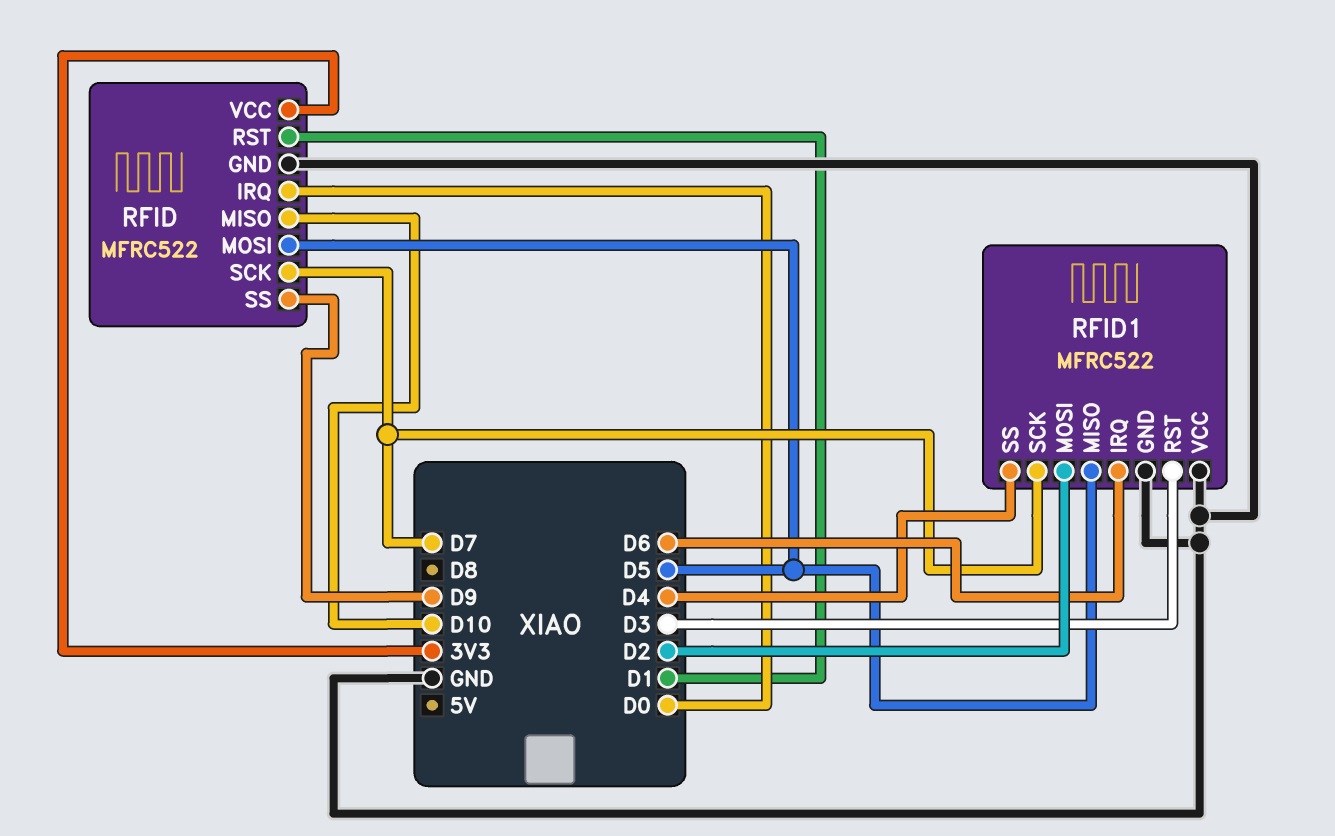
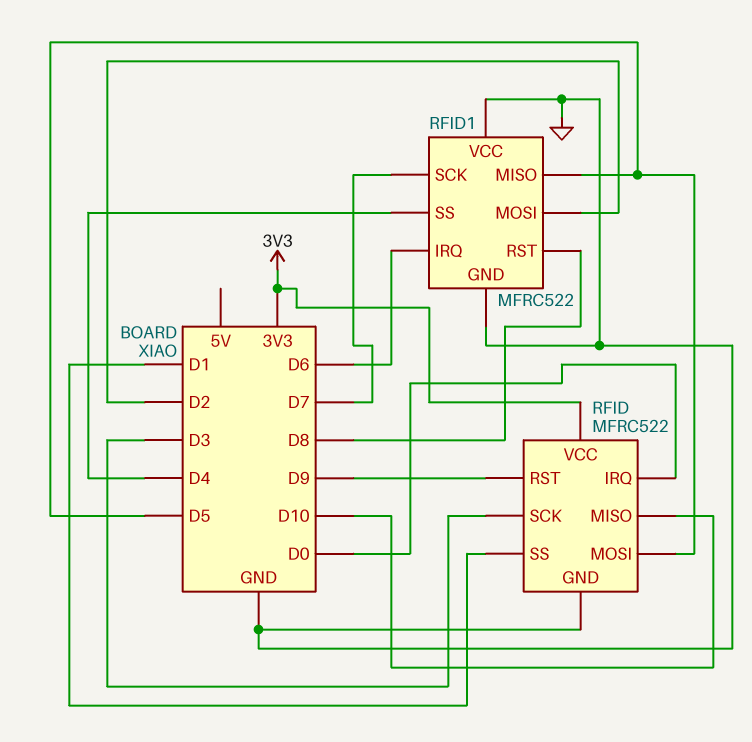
RFID pin RST: D1 -> D9
RFID pin SCK: D7 -> D3
RFID pin SS: D9 -> D1
RFID1 pin RST: D3 -> D8

